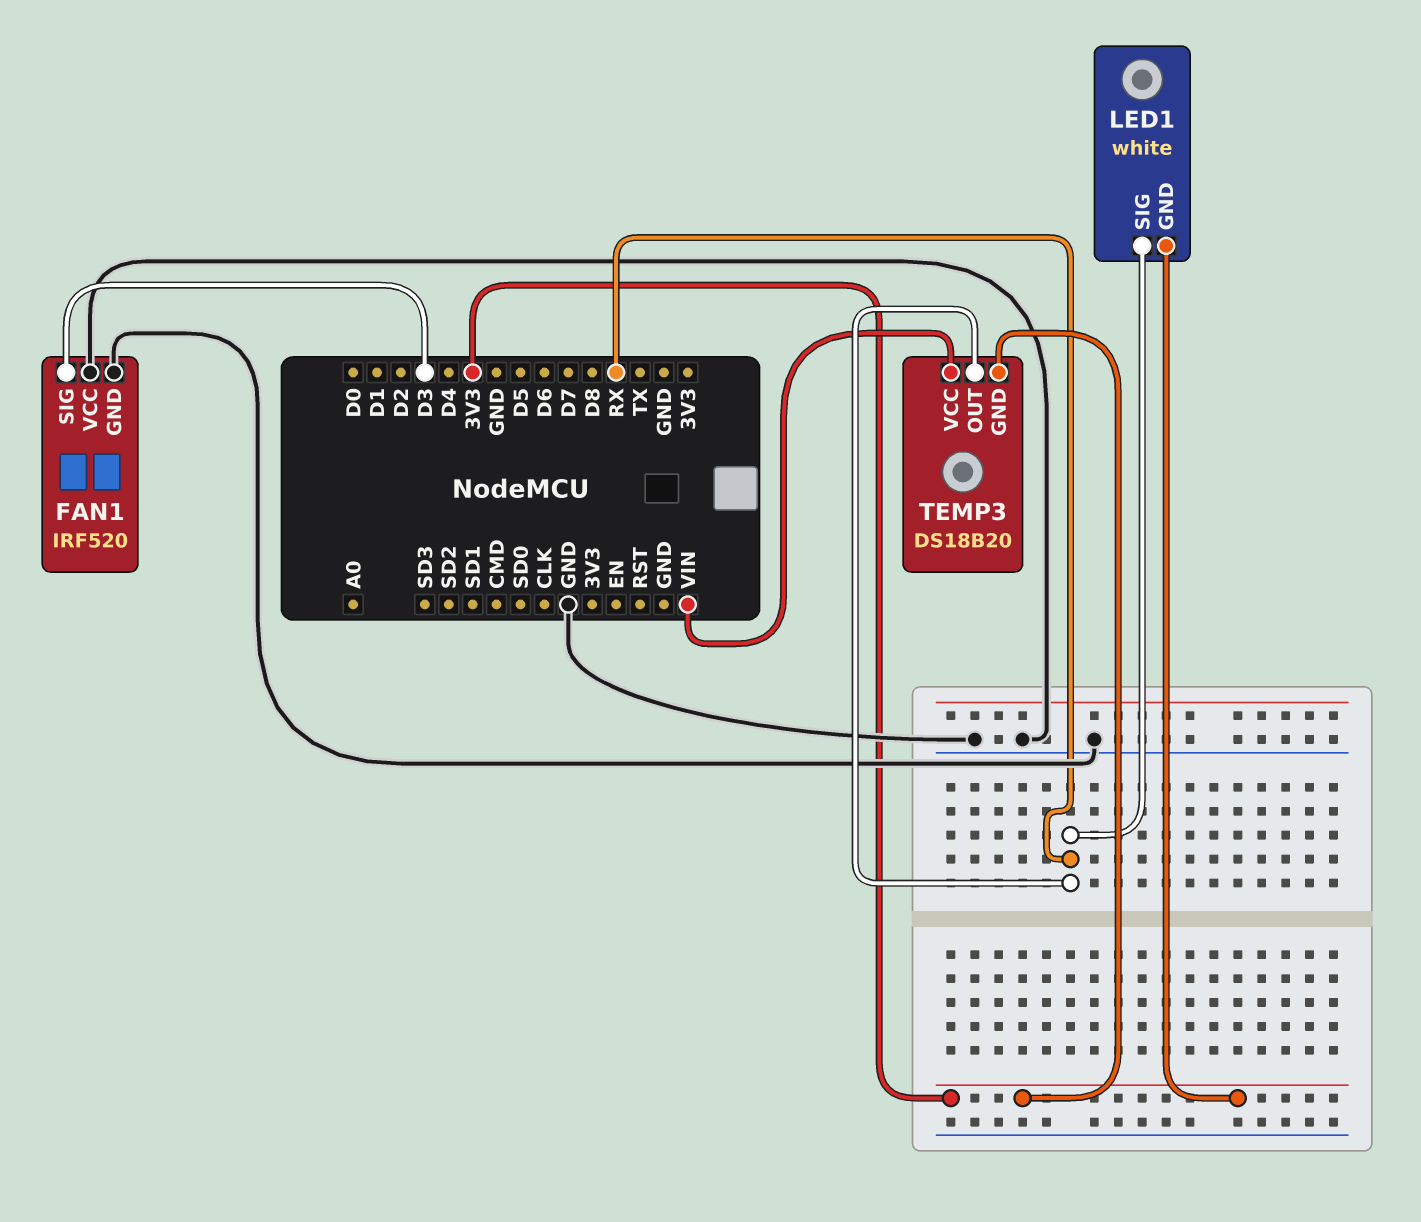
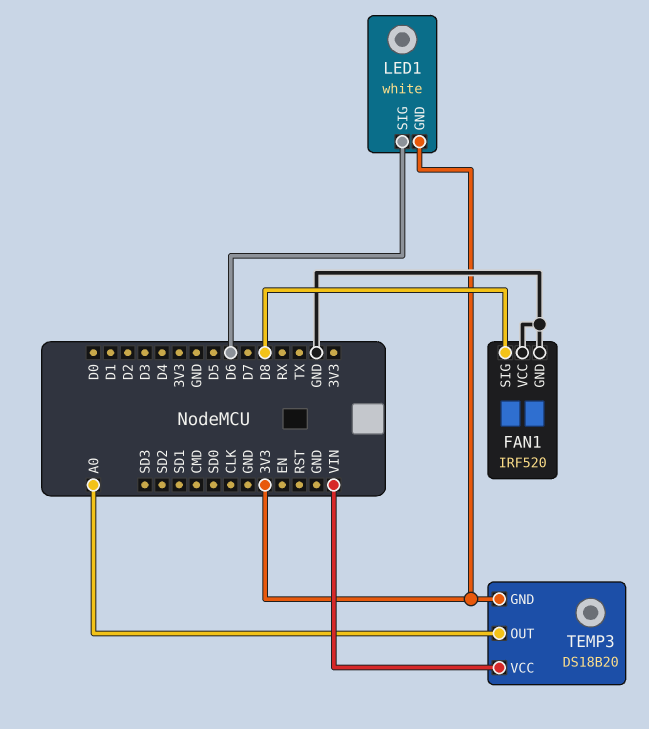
FAN1 pin SIG: D3 -> D8
LED1 pin SIG: RX -> D6
TEMP3 pin OUT: RX -> A0

